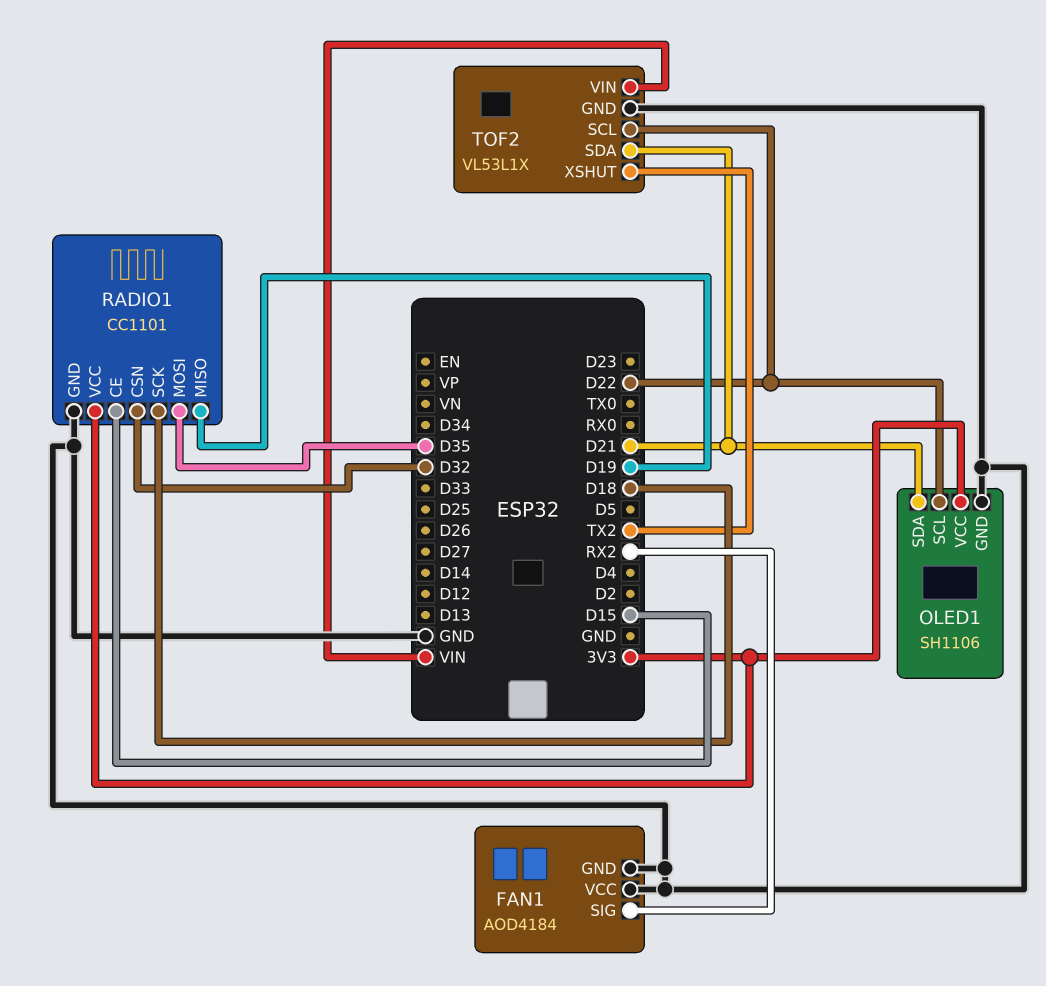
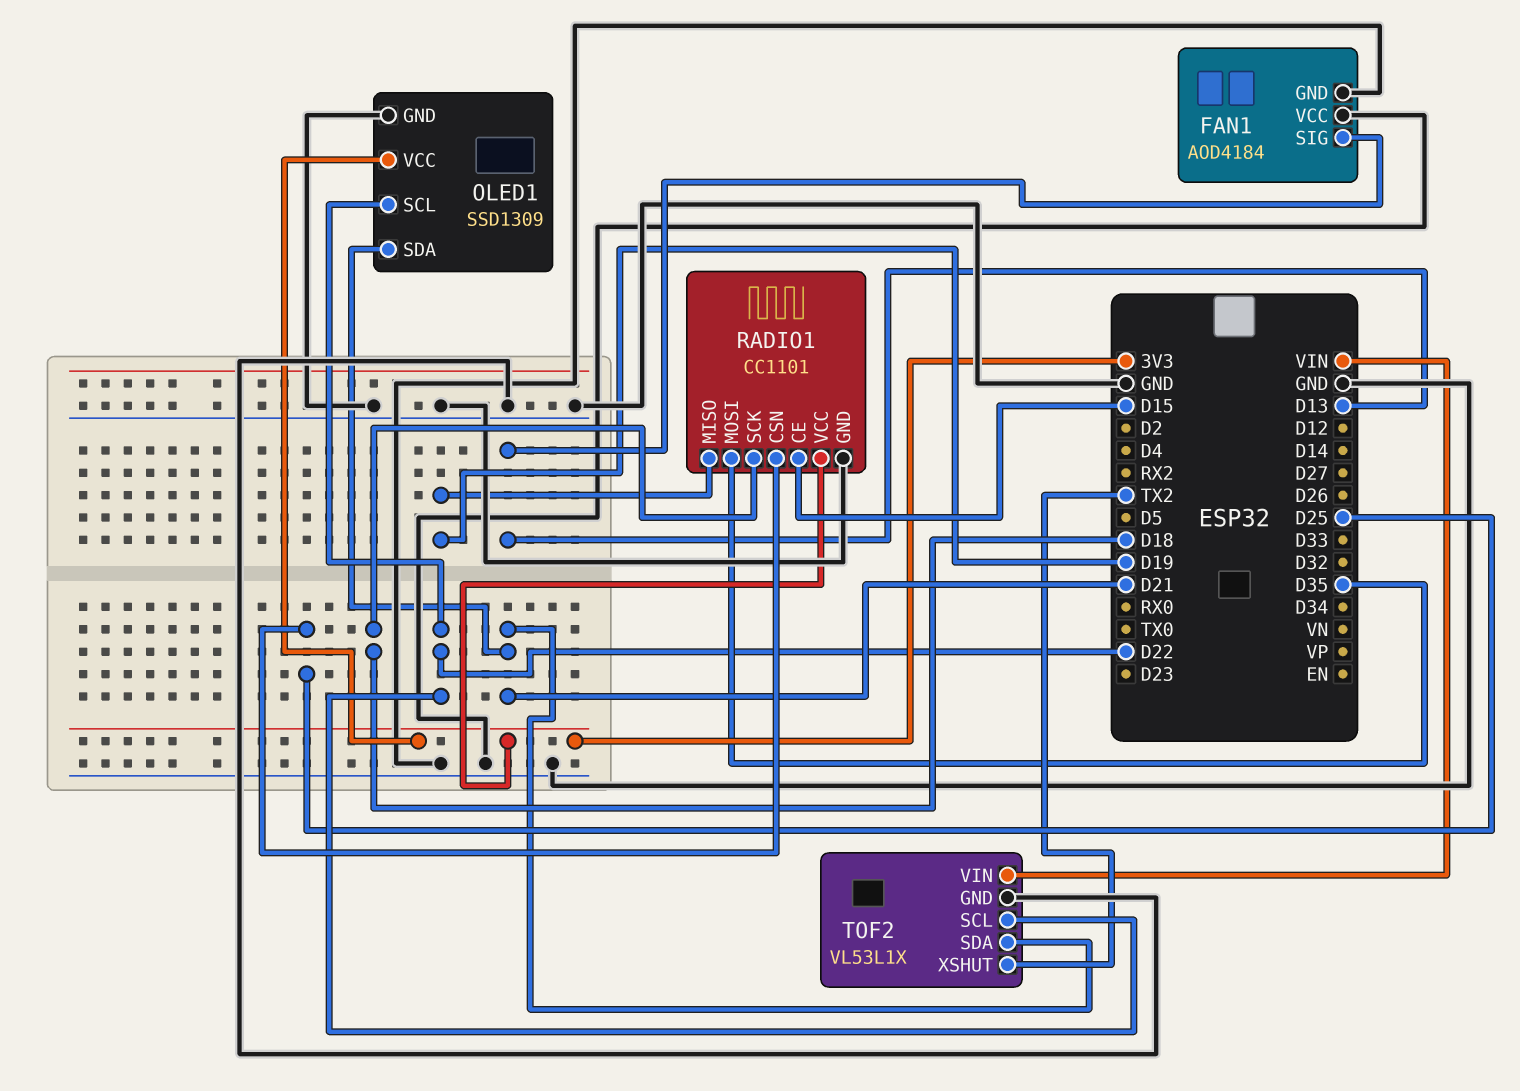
FAN1 pin SIG: RX2 -> D13
OLED1: SH1106 -> SSD1309
RADIO1 pin CSN: D32 -> D25

